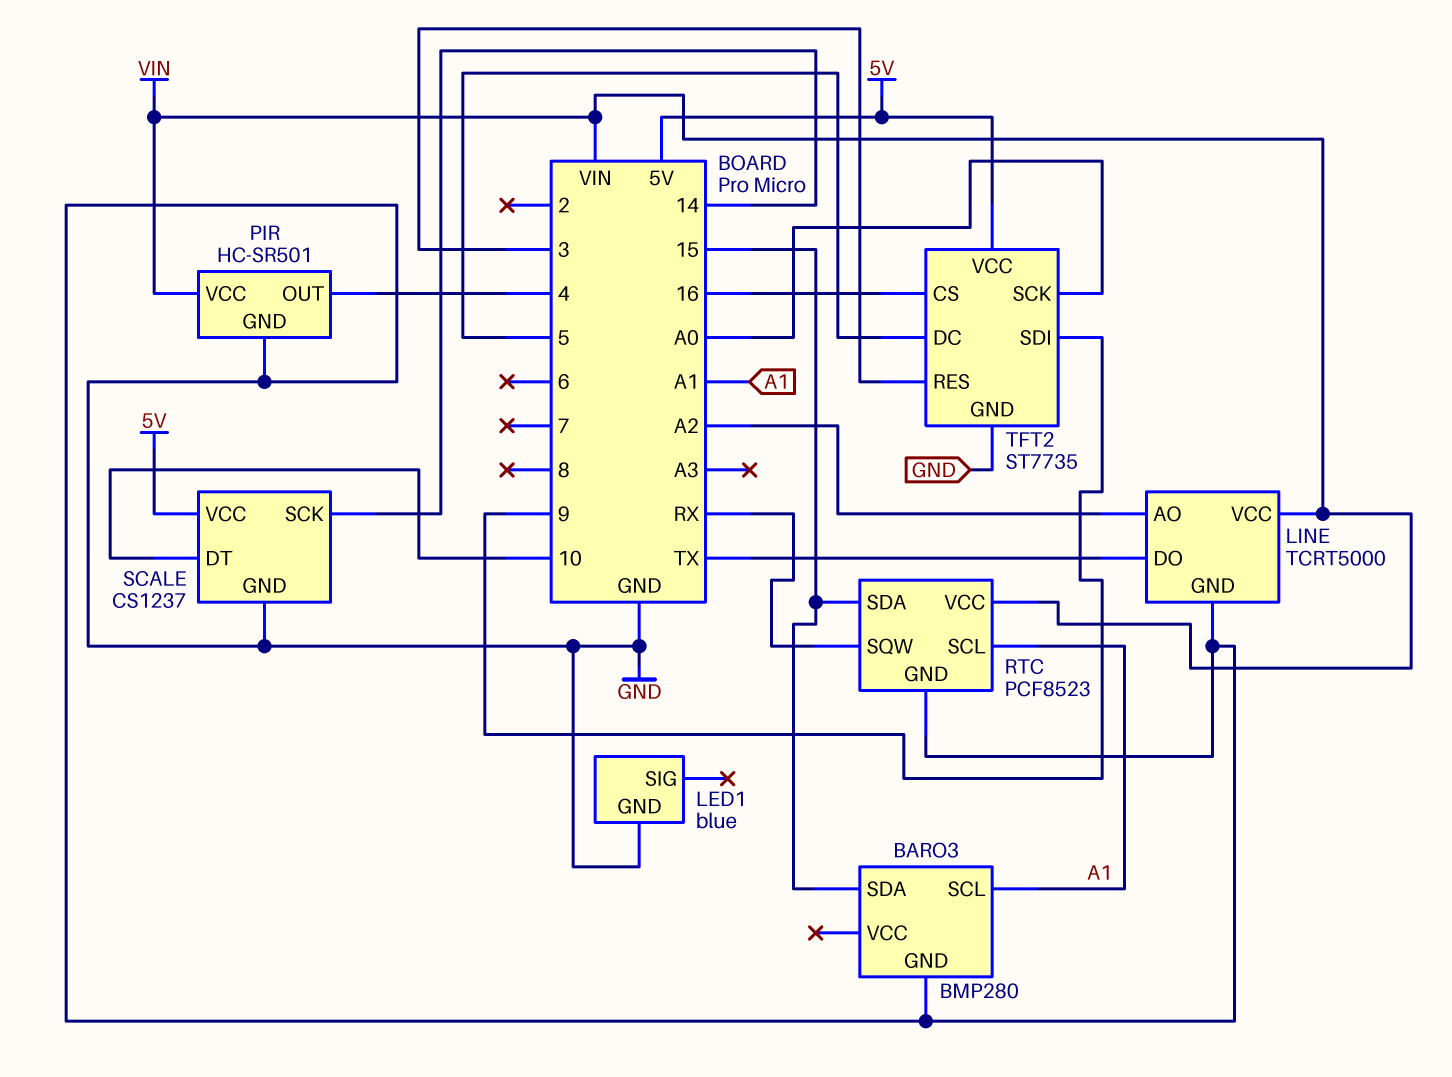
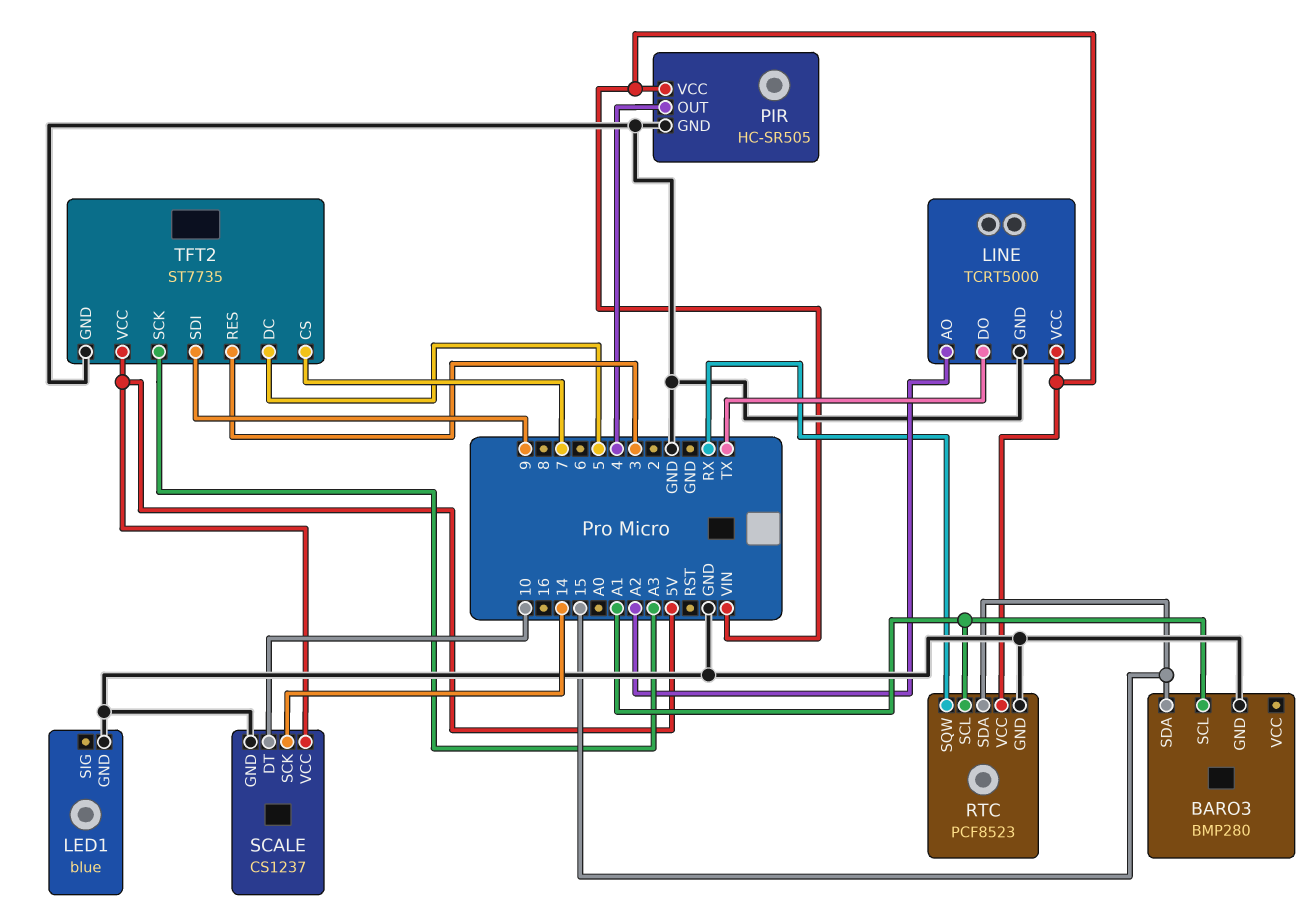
PIR: HC-SR501 -> HC-SR505
TFT2 pin CS: 16 -> 7
TFT2 pin SCK: A0 -> A3

